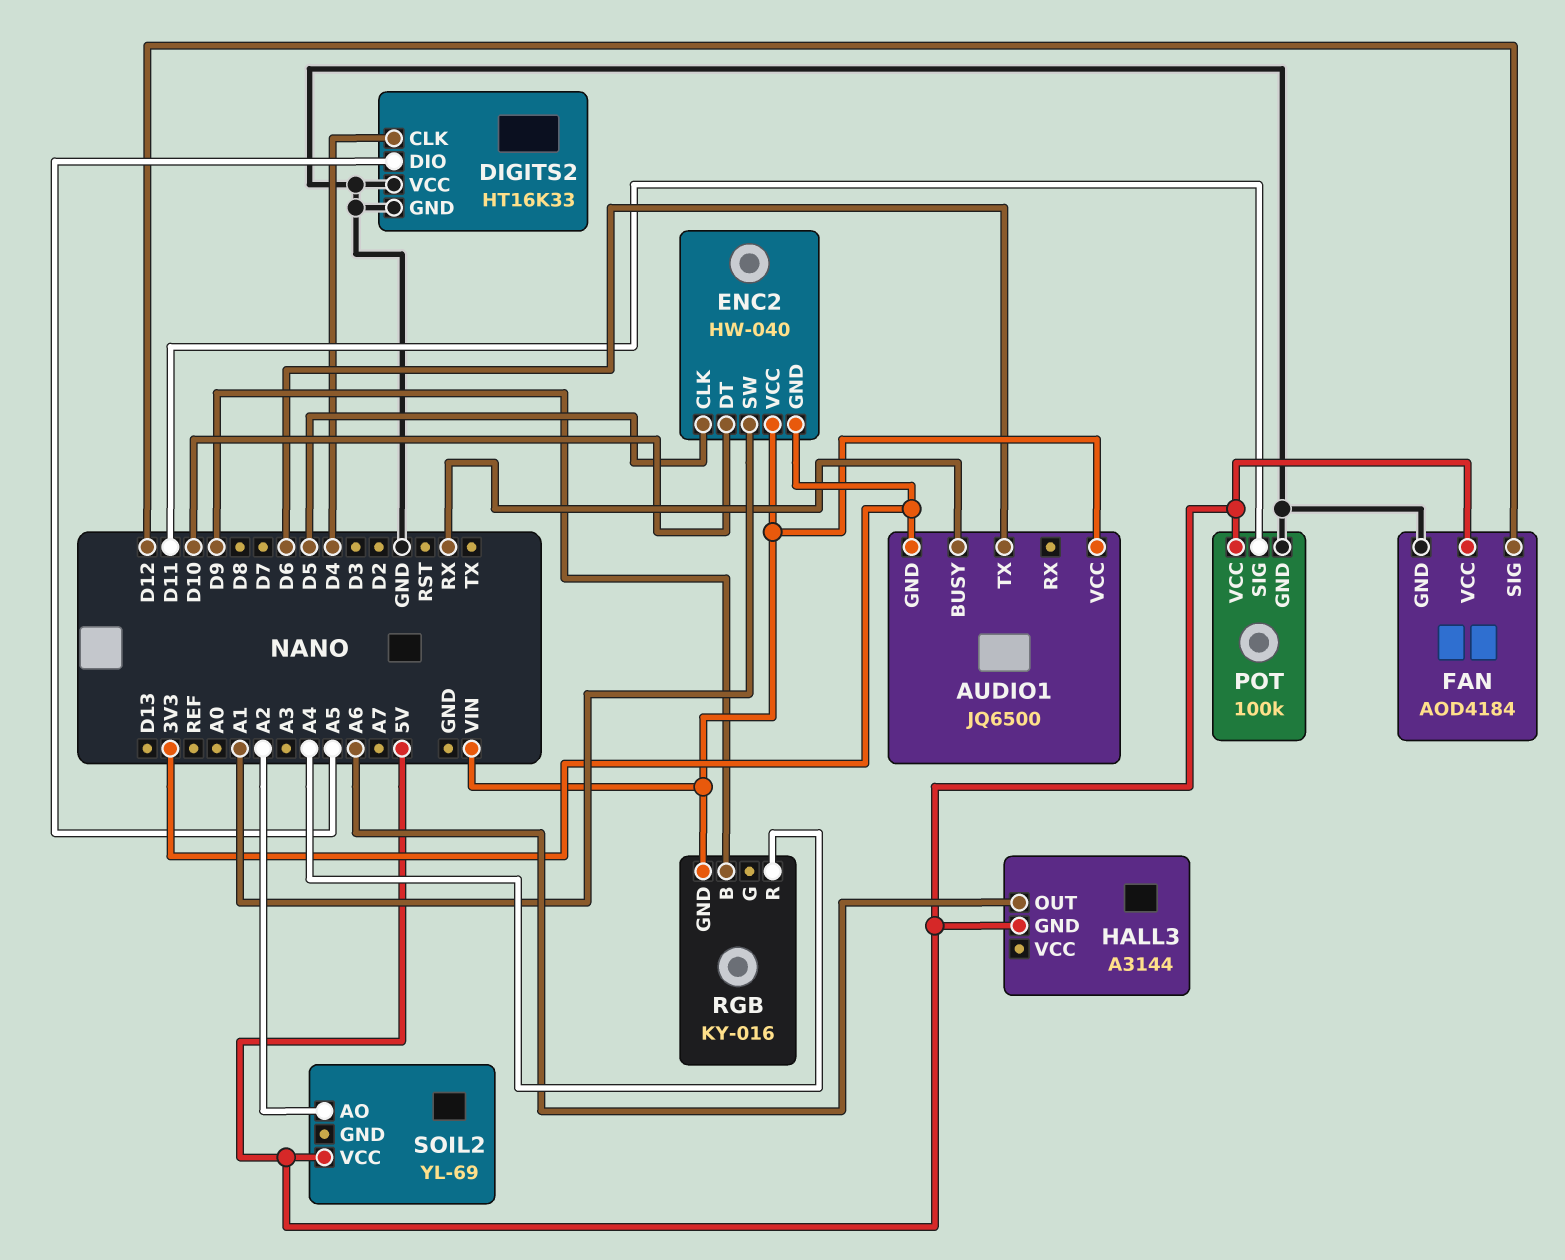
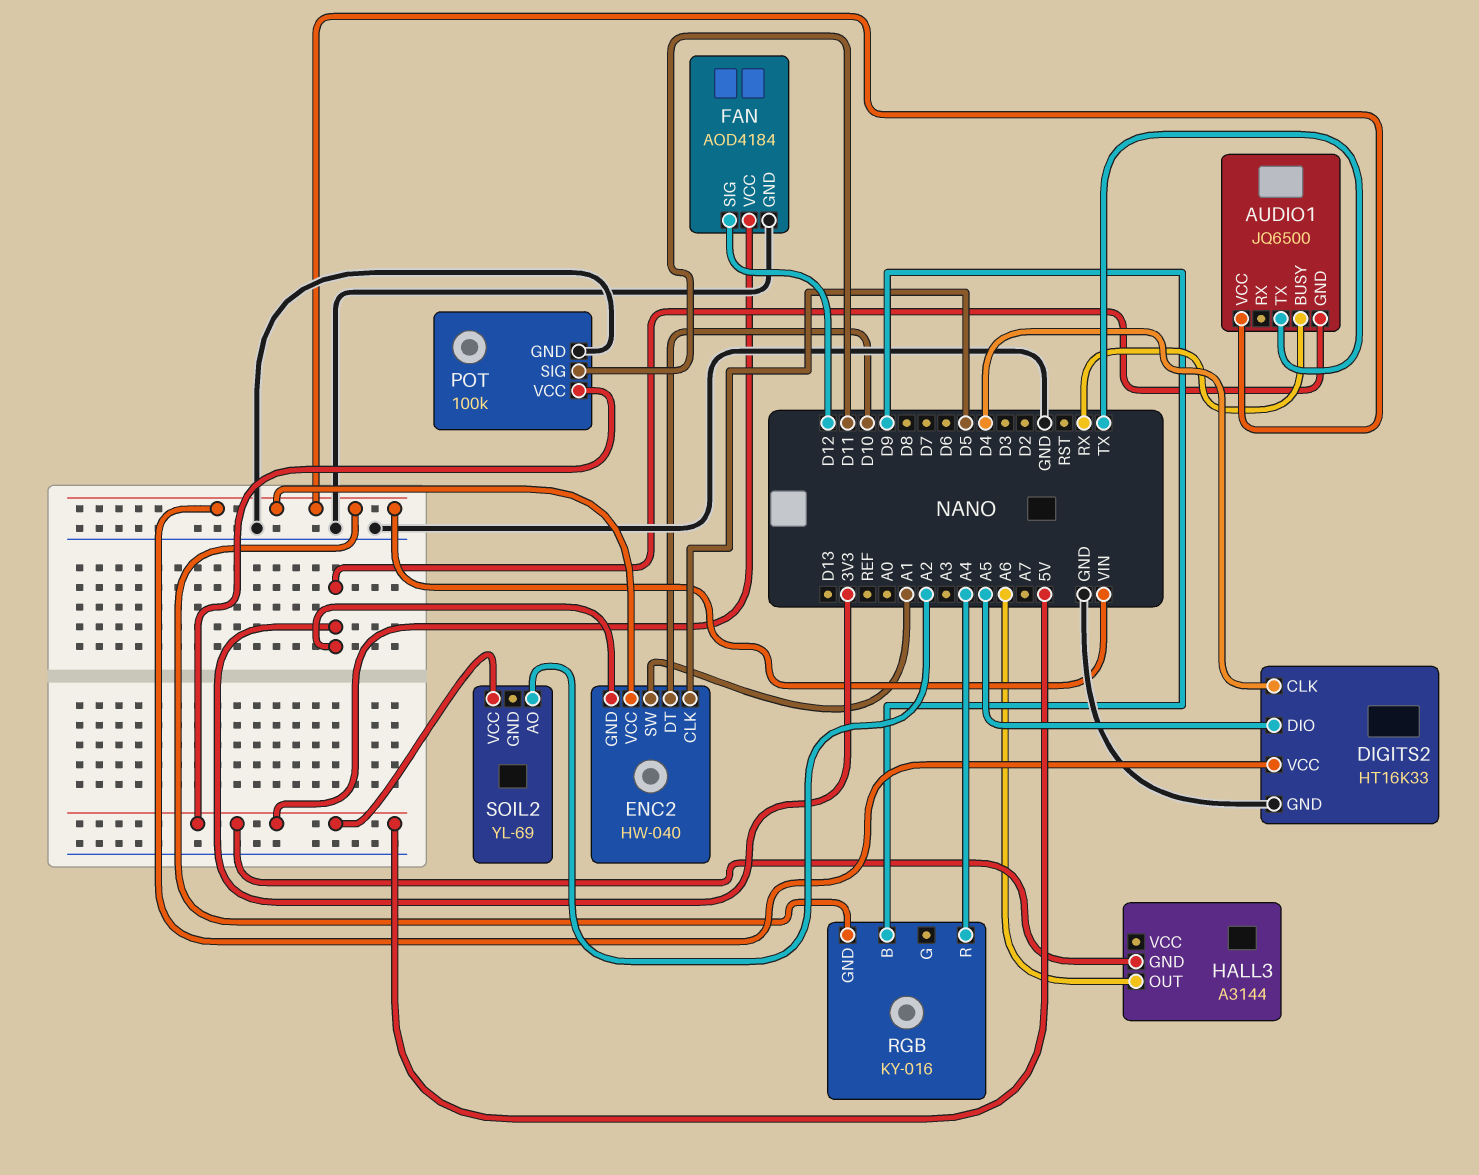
AUDIO1 pin TX: D6 -> TX
DIGITS2 pin VCC: GND -> VIN

